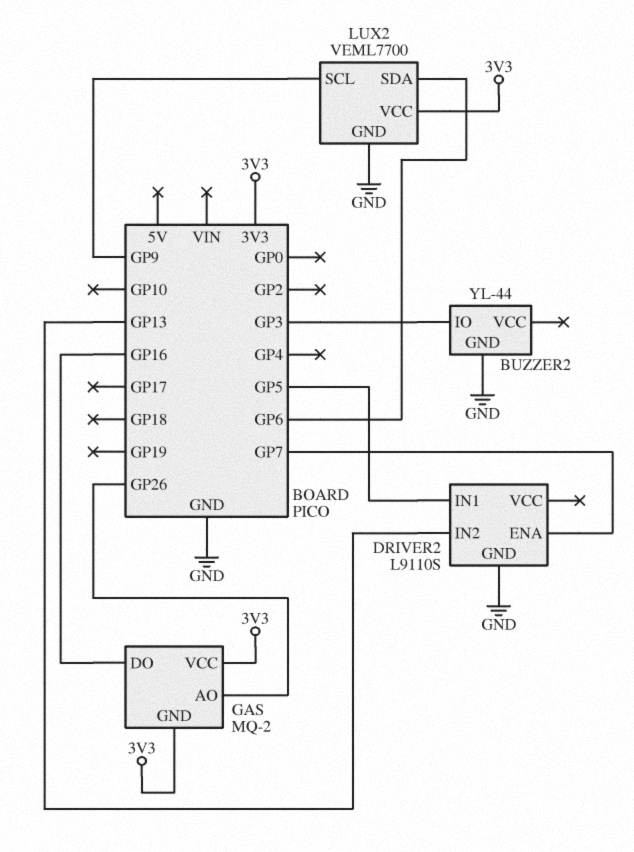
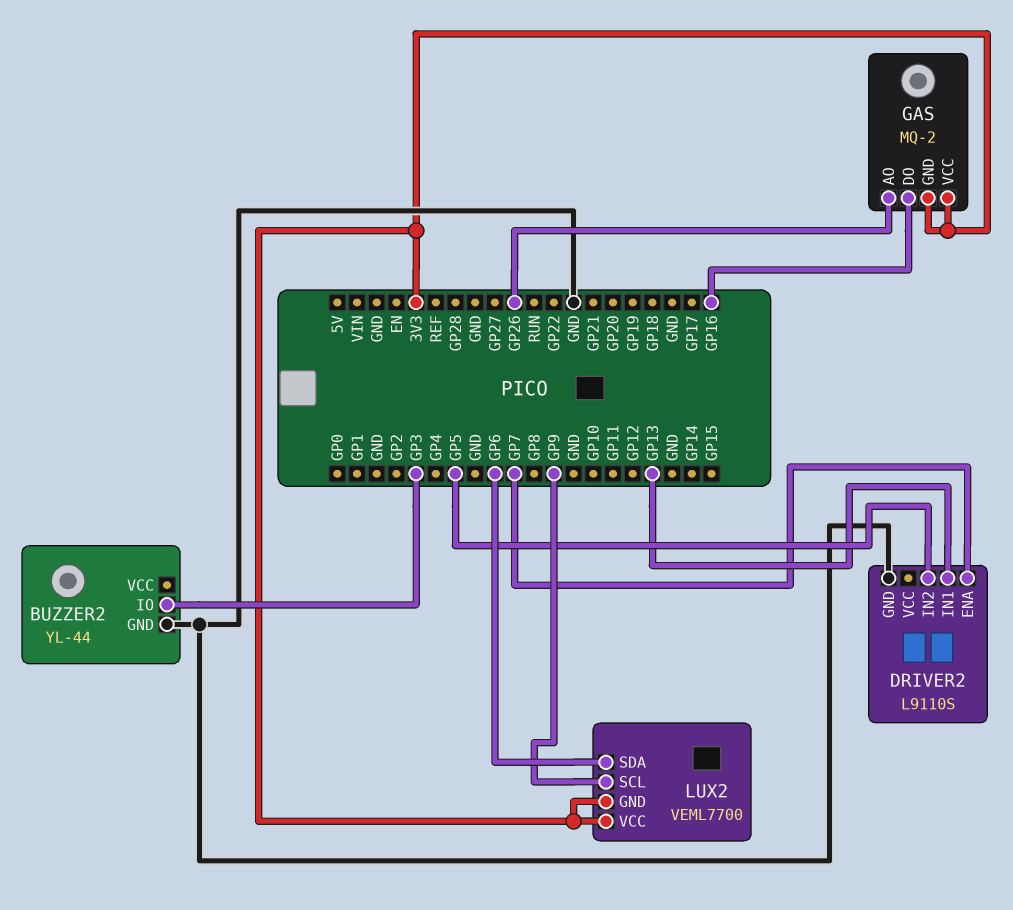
DRIVER2 pin IN1: GP5 -> GP13
DRIVER2 pin IN2: GP13 -> GP5
LUX2 pin GND: GND -> 3V3

